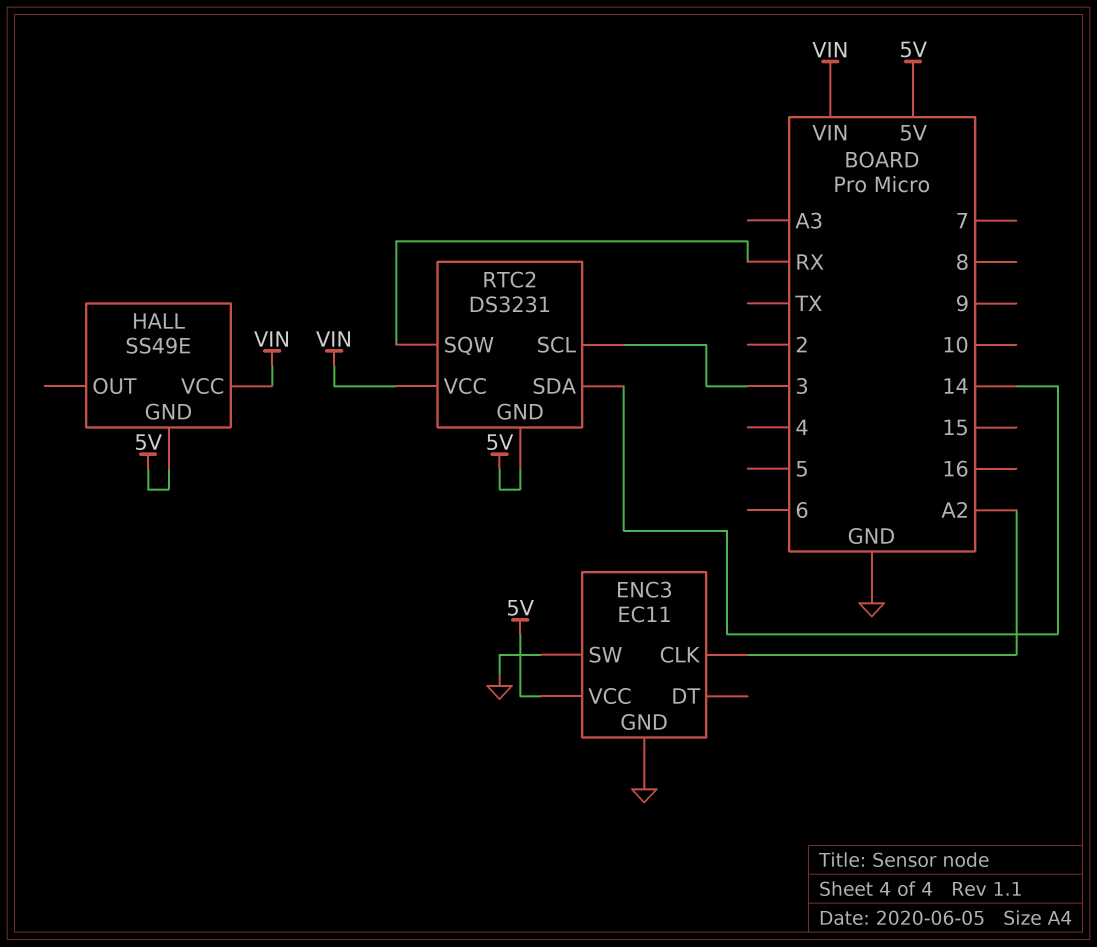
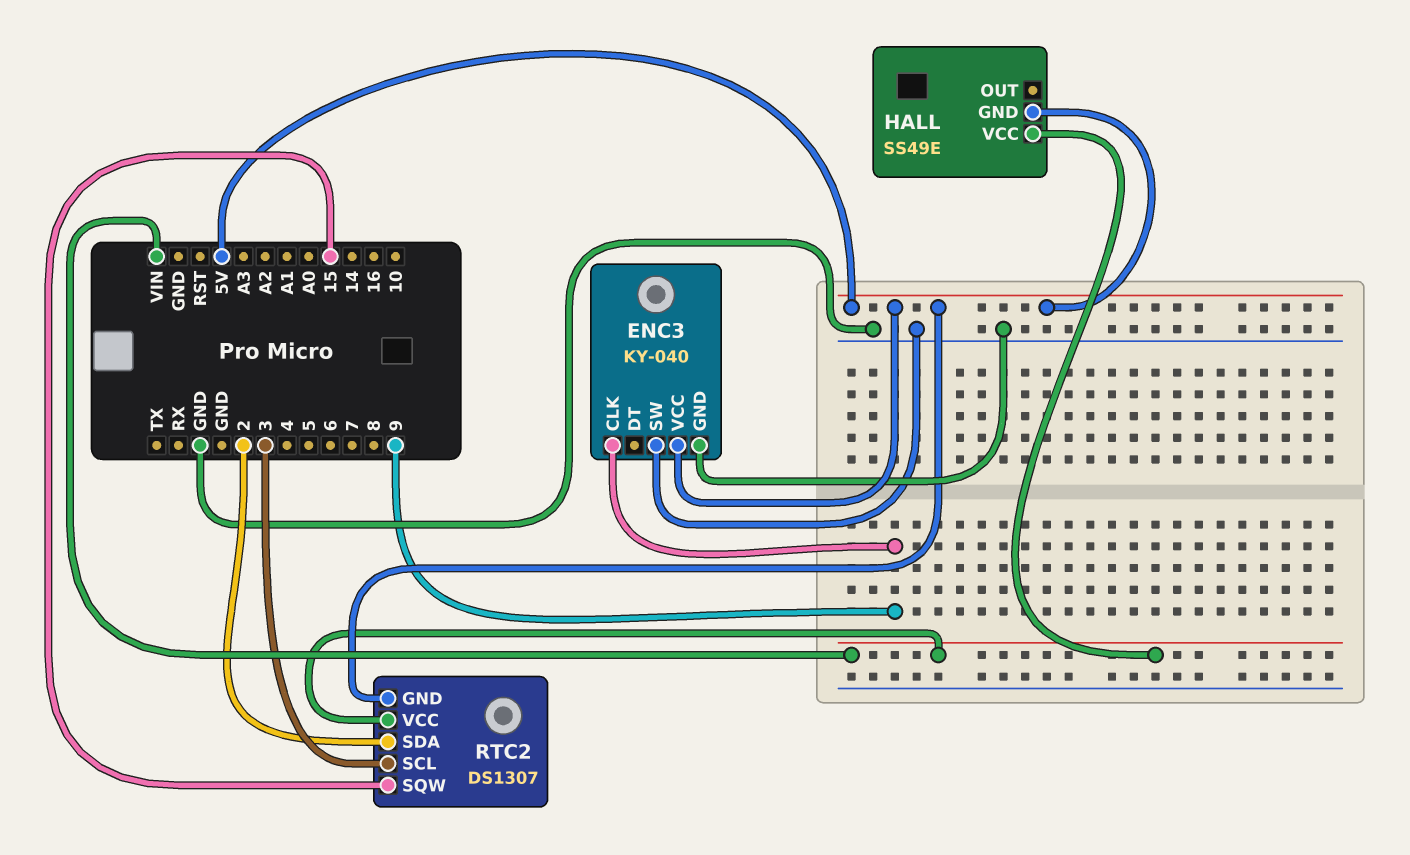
ENC3: EC11 -> KY-040
ENC3 pin CLK: A2 -> 9
RTC2: DS3231 -> DS1307
RTC2 pin SDA: 14 -> 2
RTC2 pin SQW: RX -> 15

